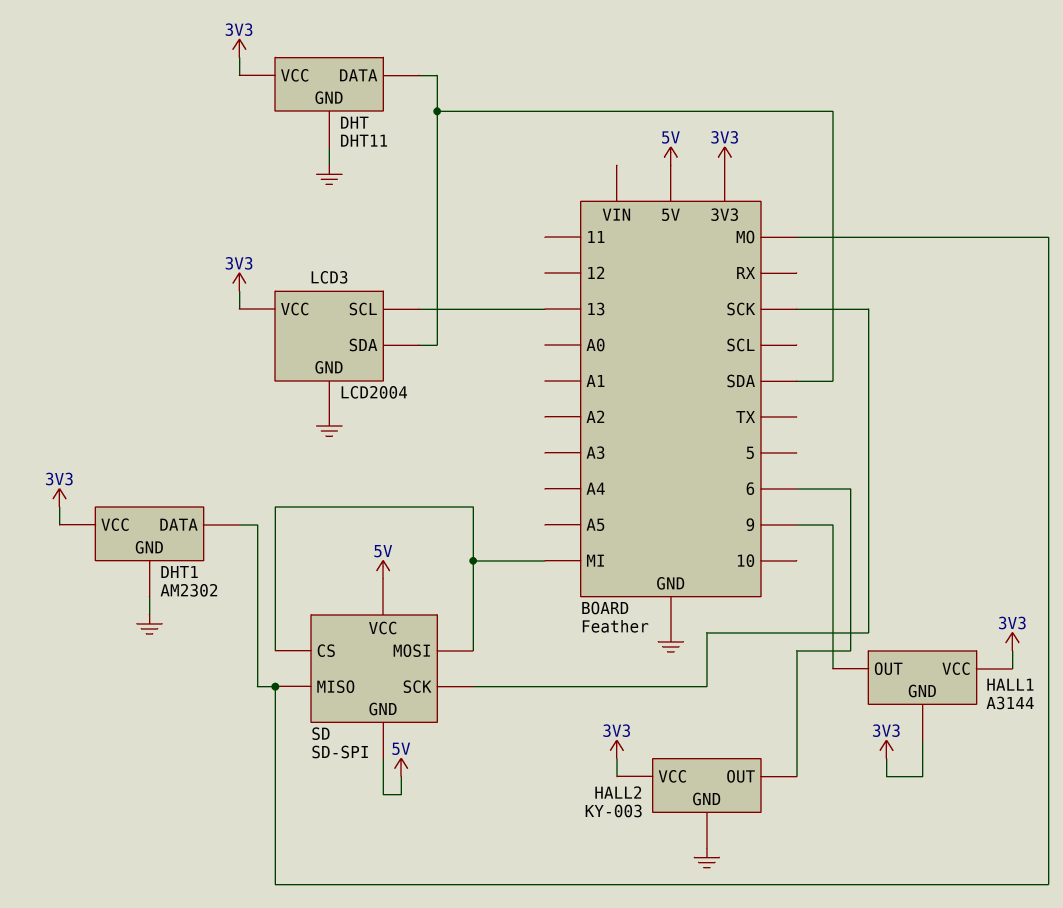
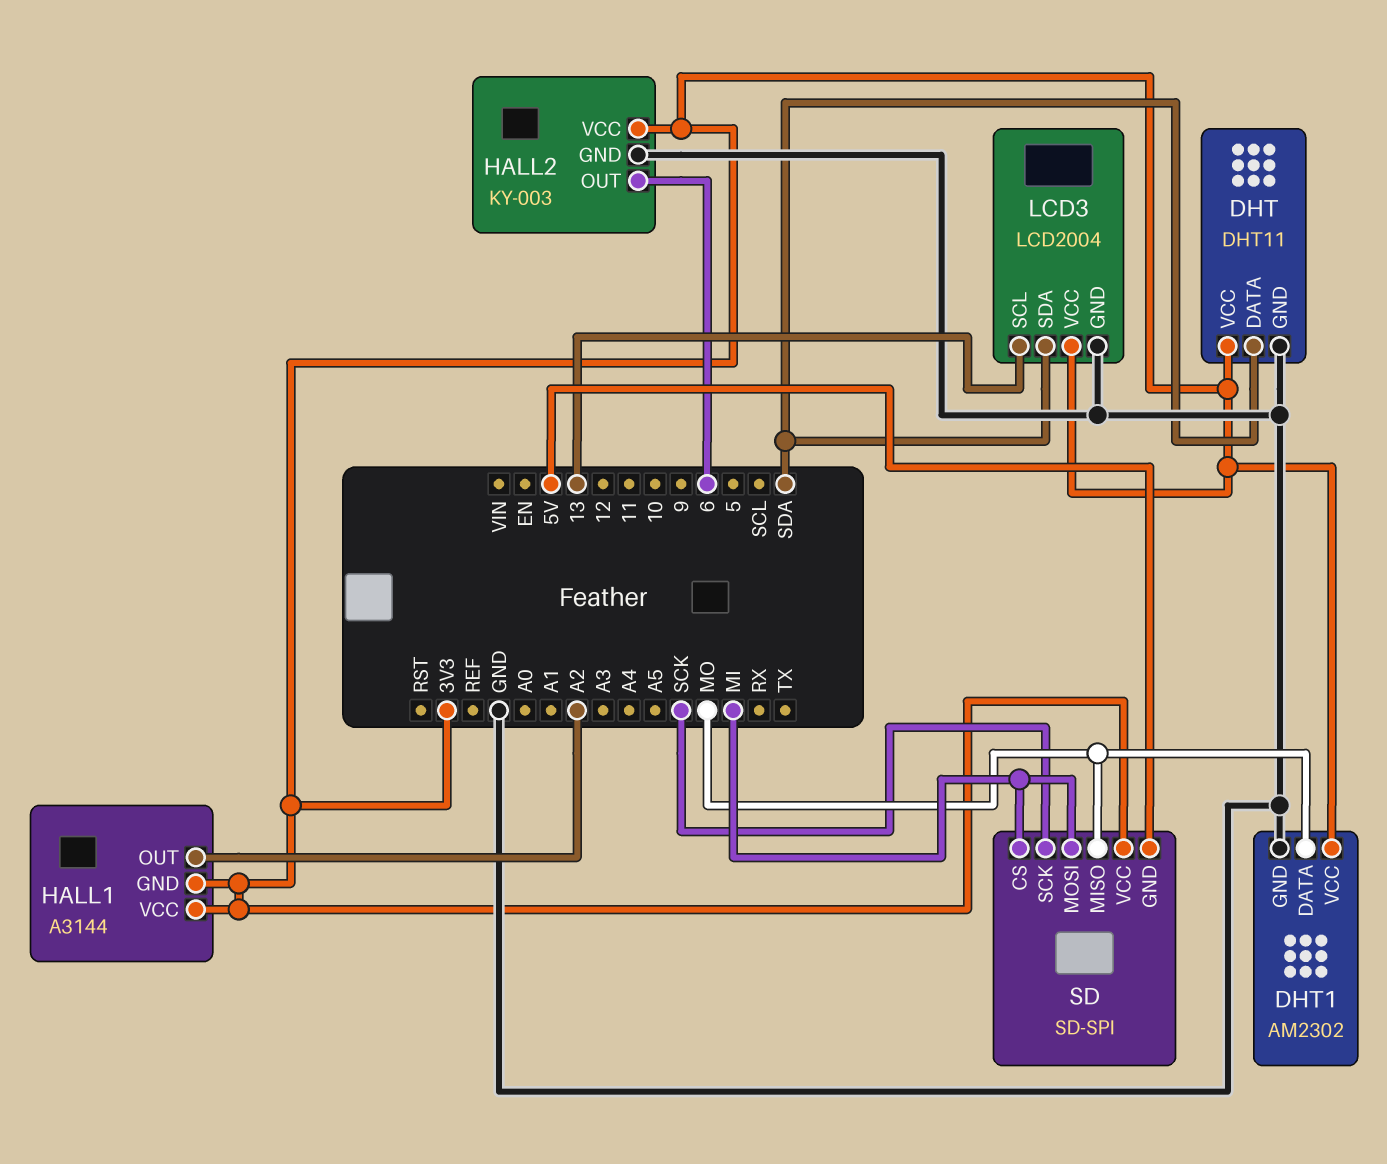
HALL1 pin OUT: 9 -> A2
SD pin VCC: 5V -> 3V3

